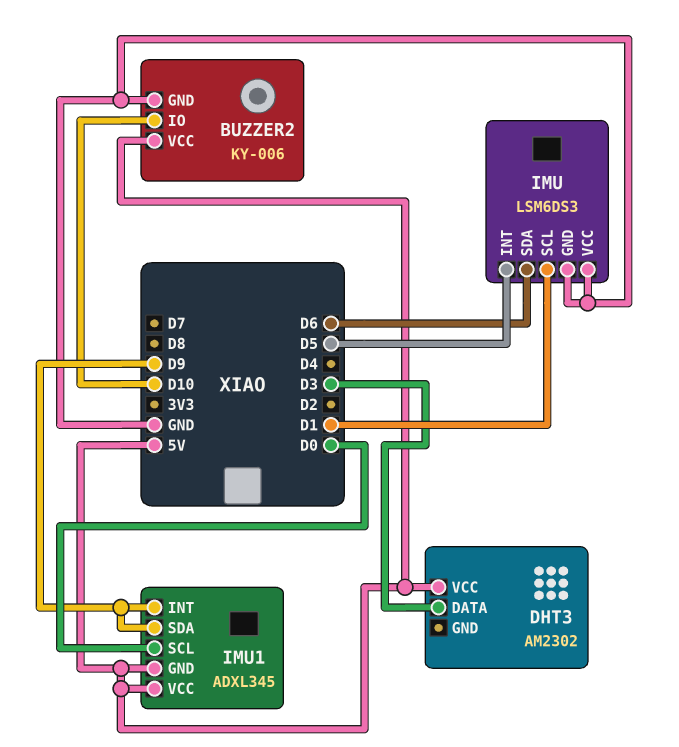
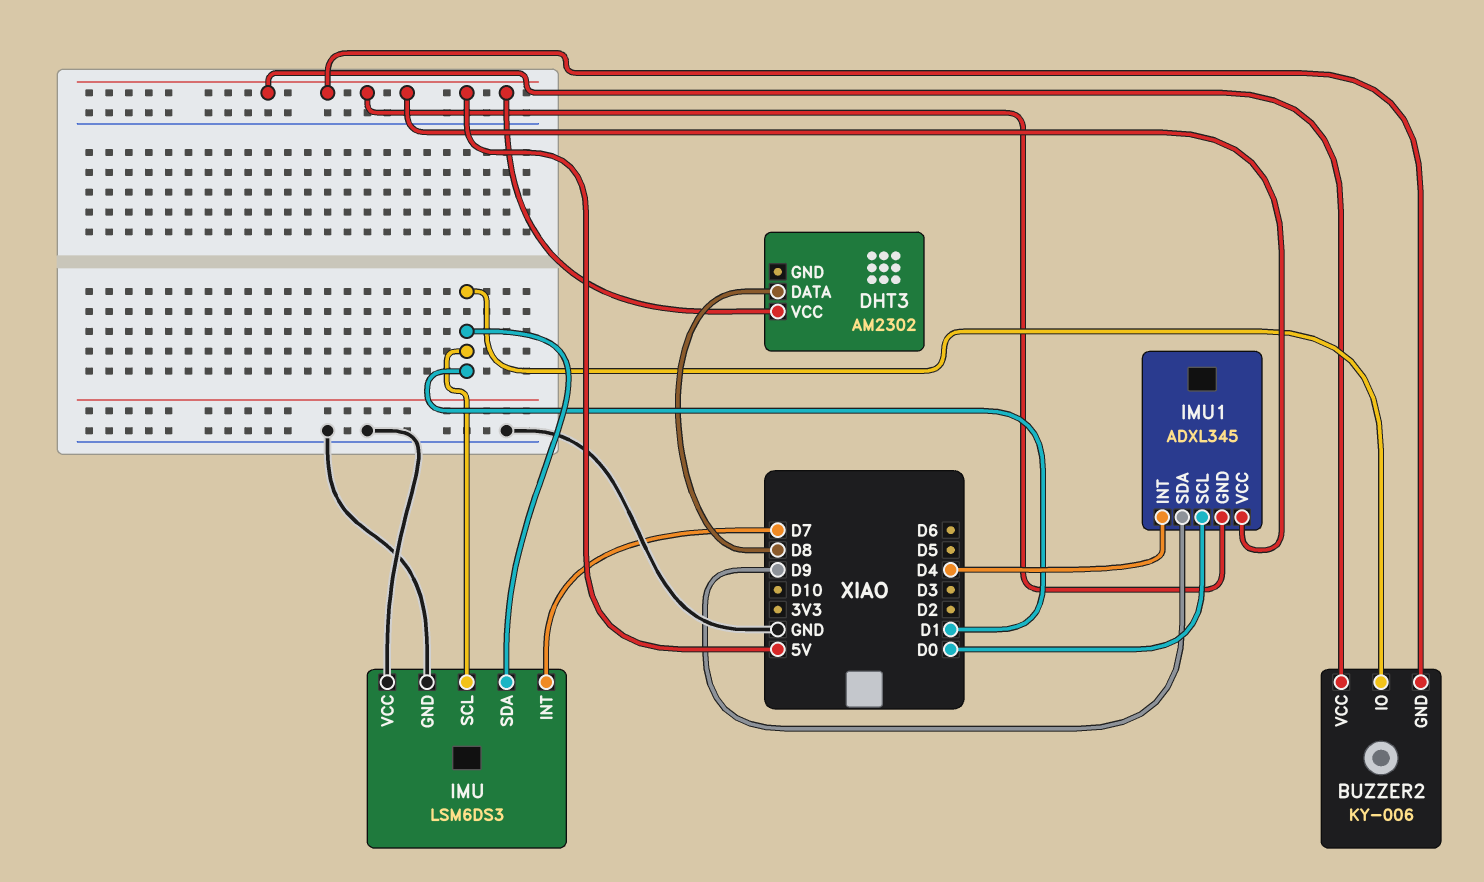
BUZZER2 pin GND: GND -> 5V
BUZZER2 pin IO: D10 -> D1
DHT3 pin DATA: D3 -> D8
IMU pin INT: D5 -> D7
IMU pin SDA: D6 -> D1
IMU1 pin INT: D9 -> D4

